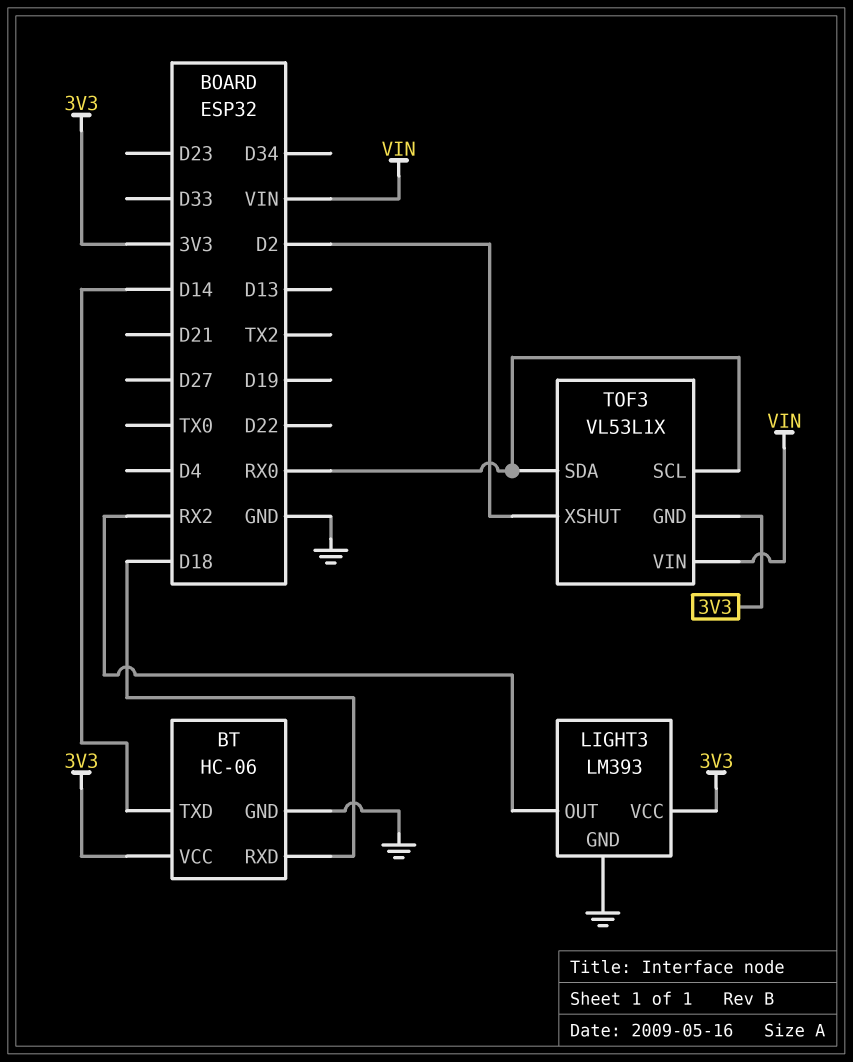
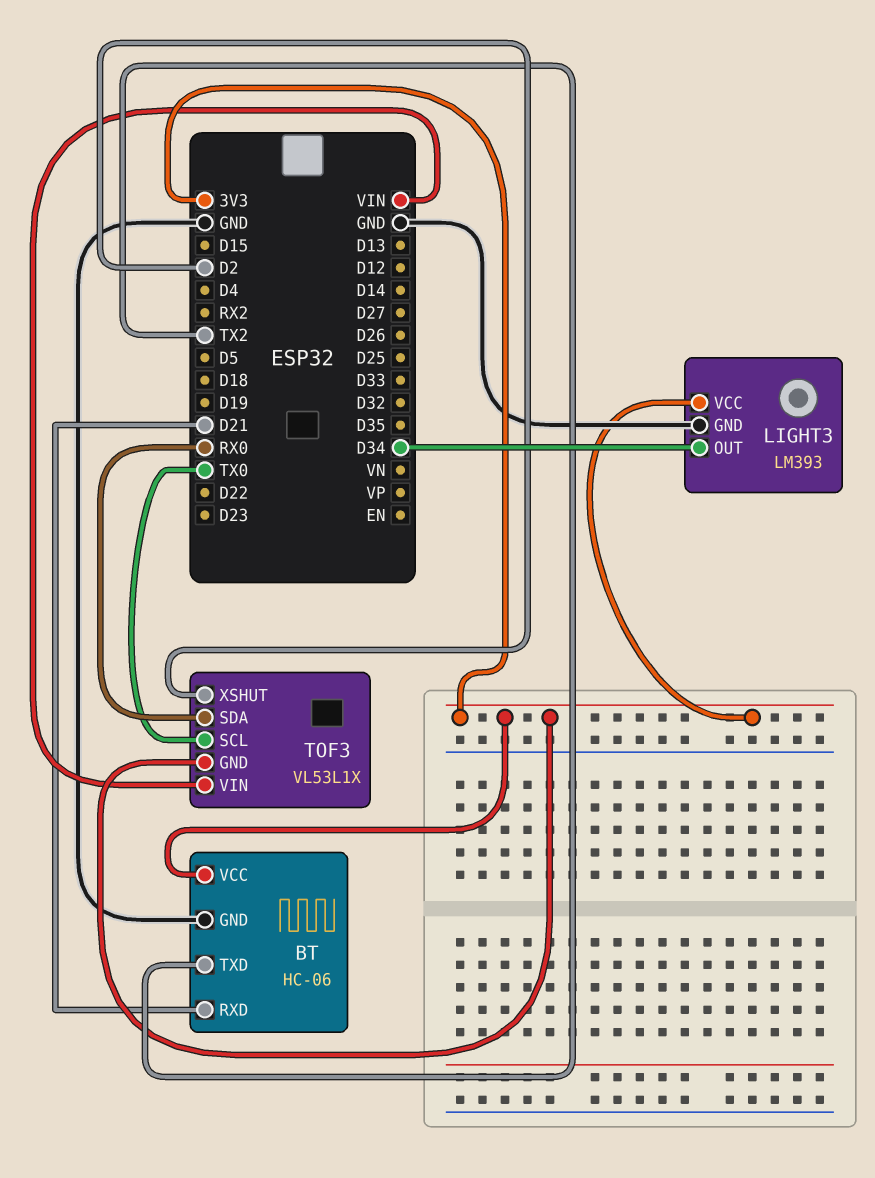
BT pin RXD: D18 -> D21
BT pin TXD: D14 -> TX2
LIGHT3 pin OUT: RX2 -> D34
TOF3 pin SCL: RX0 -> TX0

